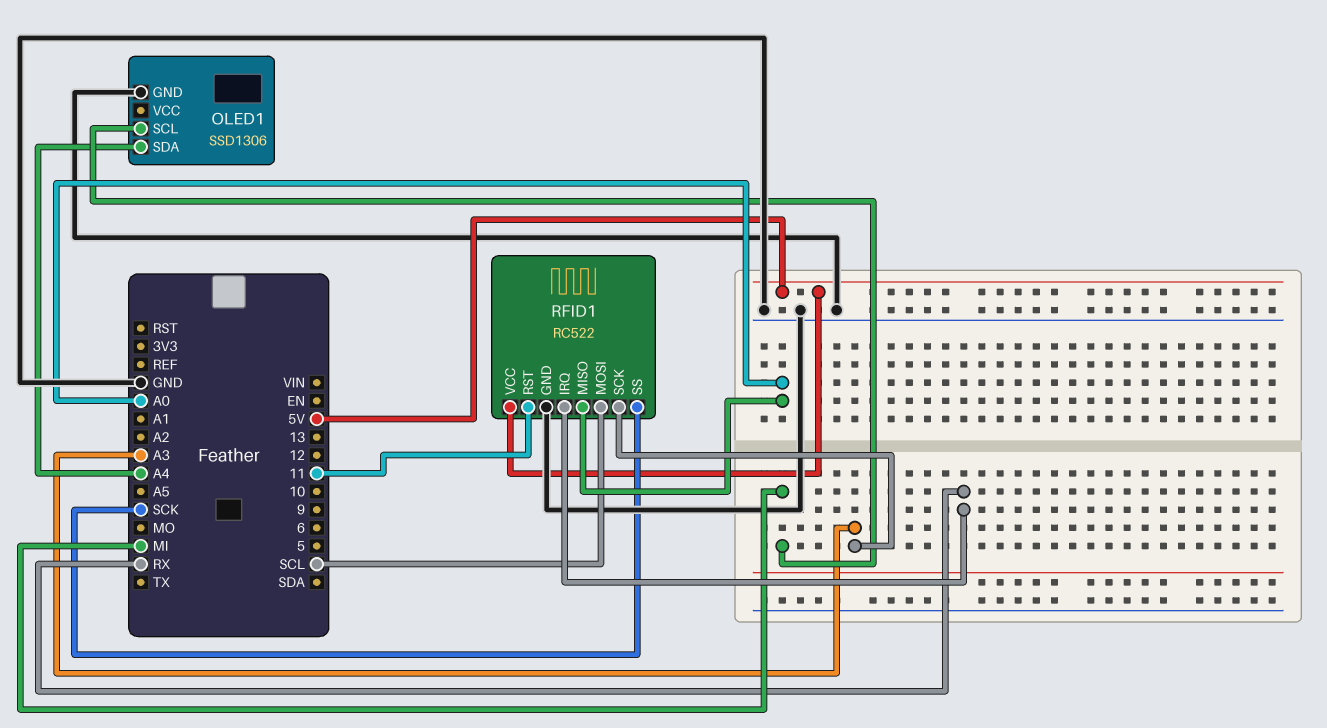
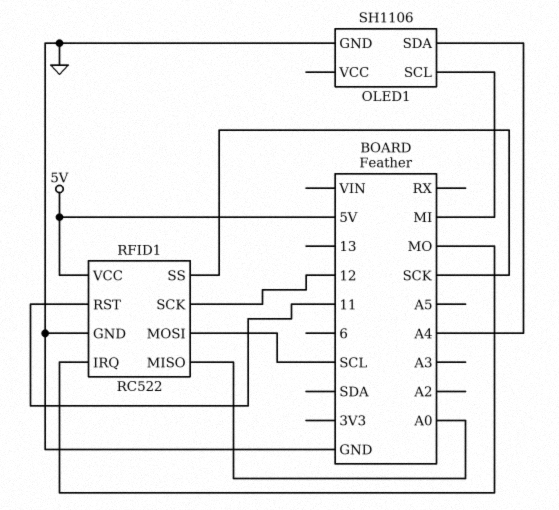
OLED1: SSD1306 -> SH1106
RFID1 pin IRQ: RX -> MO
RFID1 pin SCK: A3 -> 12

